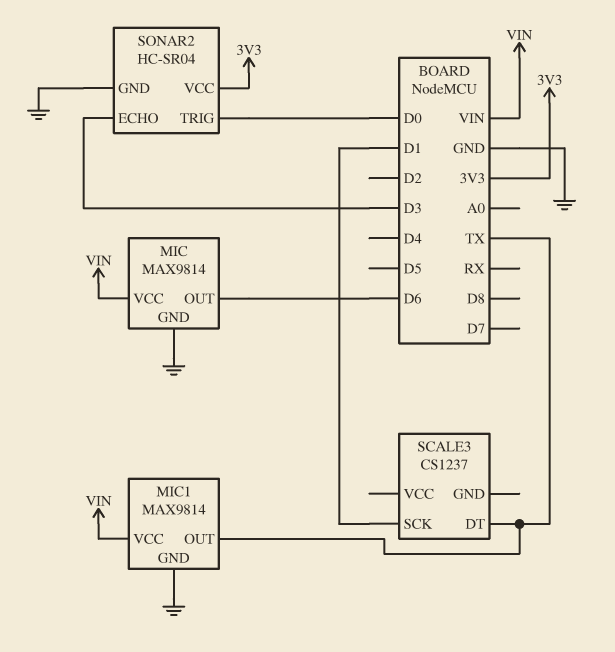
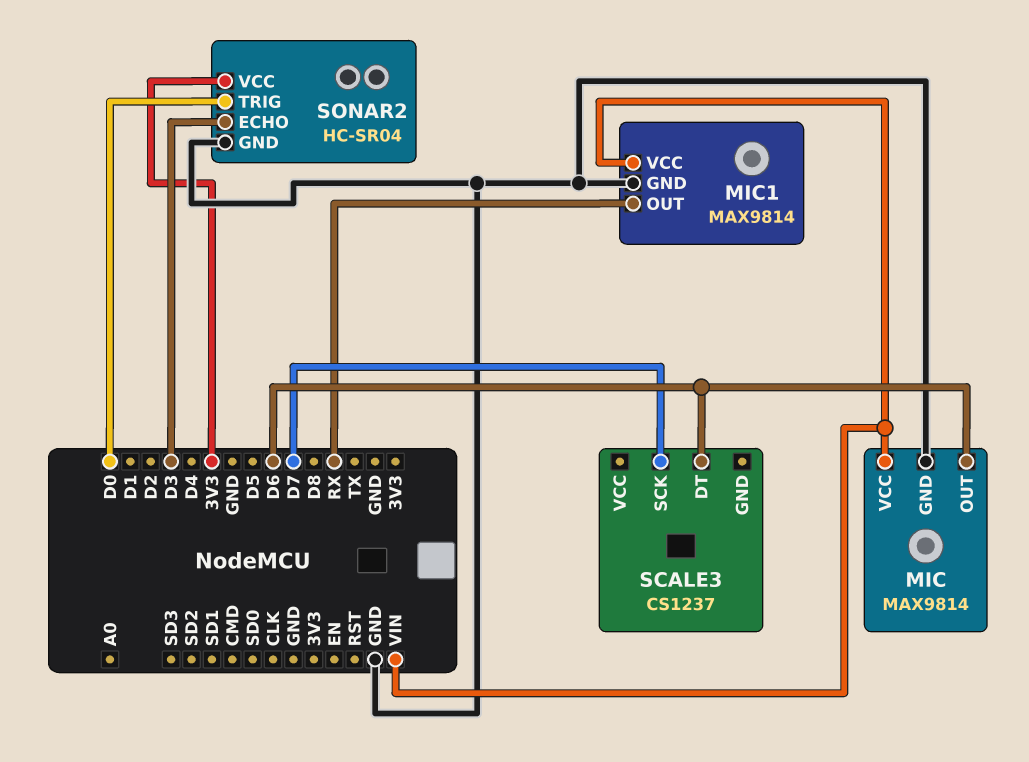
MIC1 pin OUT: TX -> RX
SCALE3 pin DT: TX -> D6
SCALE3 pin SCK: D1 -> D7

